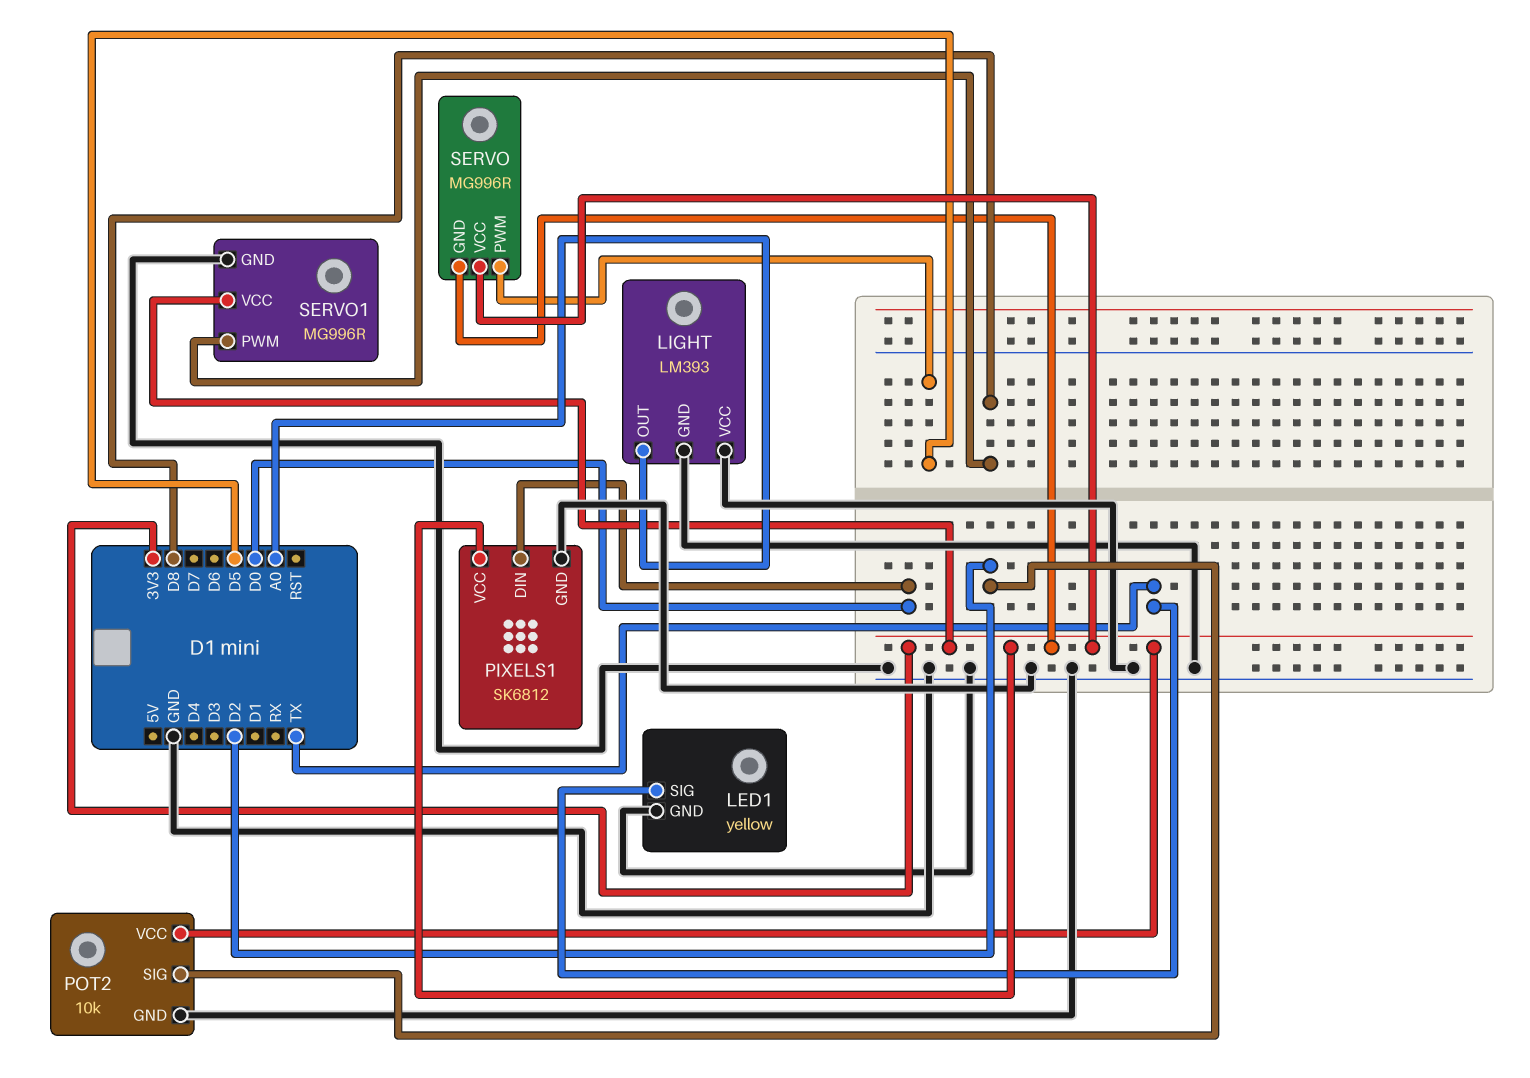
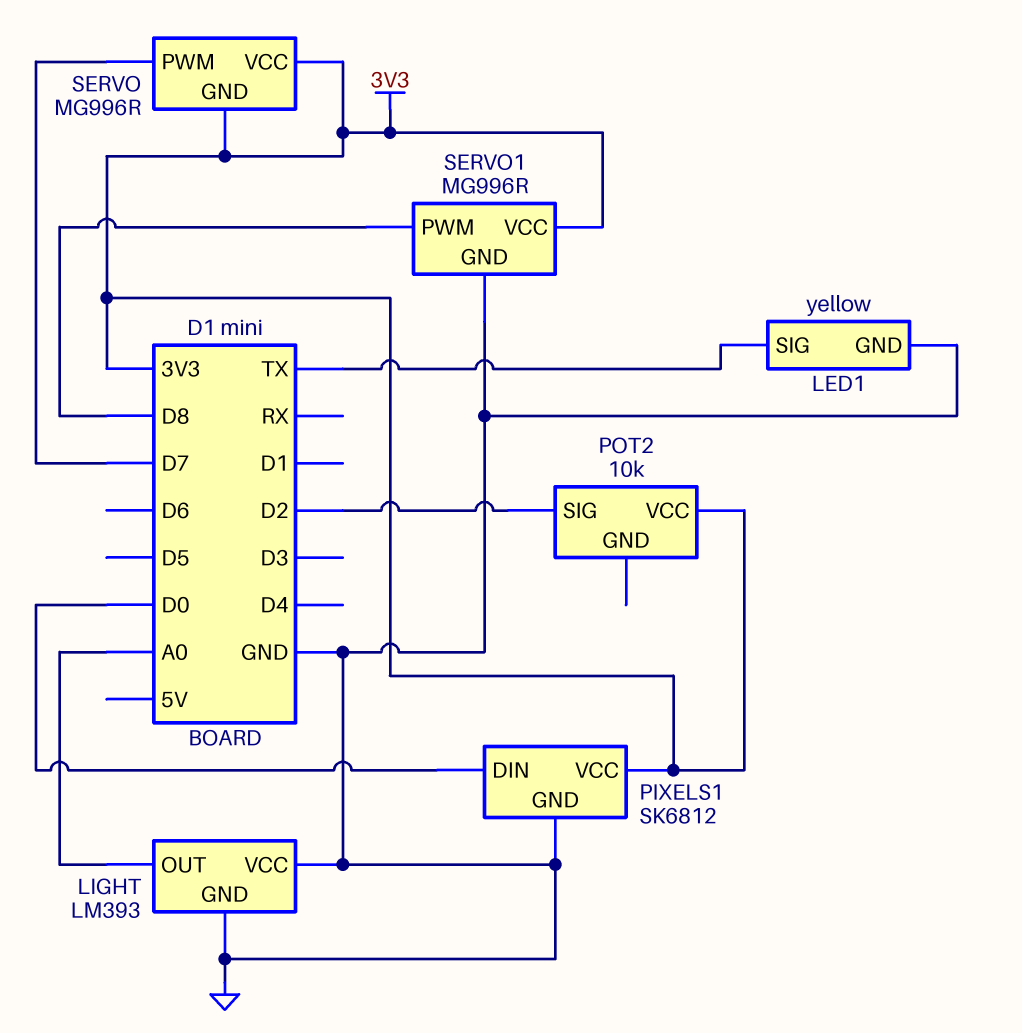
POT2 pin GND: GND -> none
SERVO pin PWM: D5 -> D7

